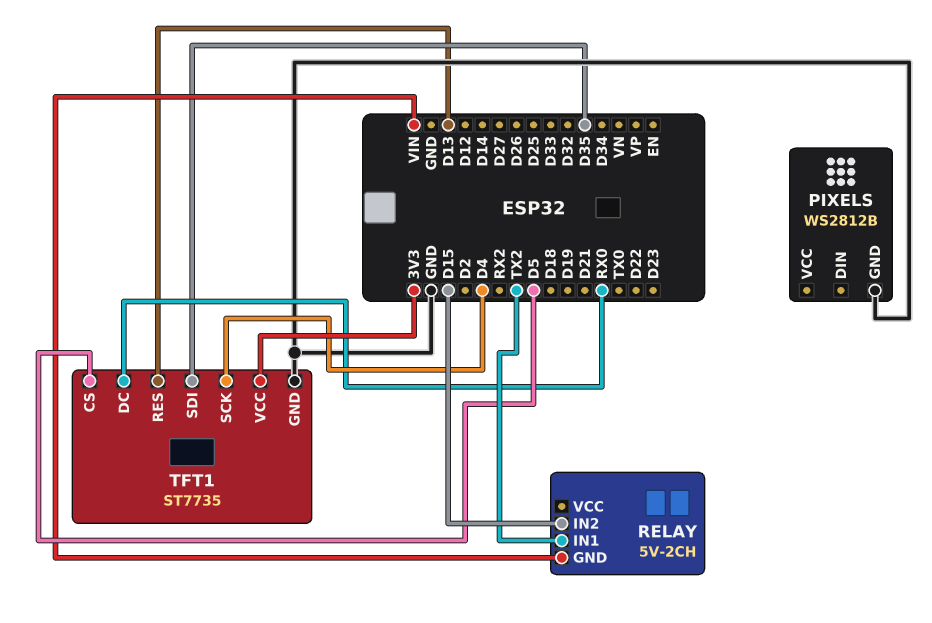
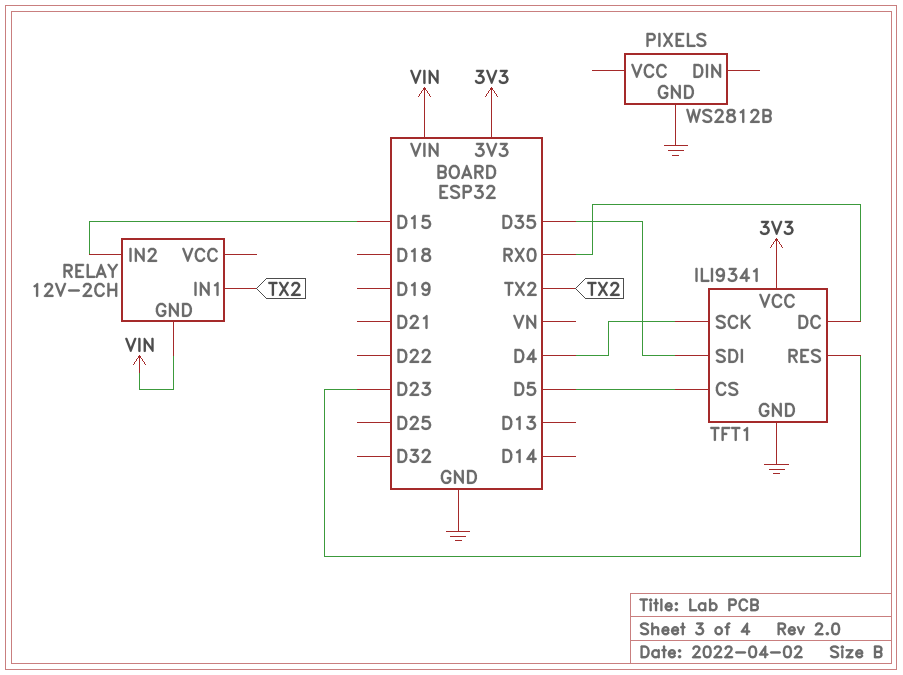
RELAY: 5V-2CH -> 12V-2CH
TFT1: ST7735 -> ILI9341
TFT1 pin RES: D13 -> D23

